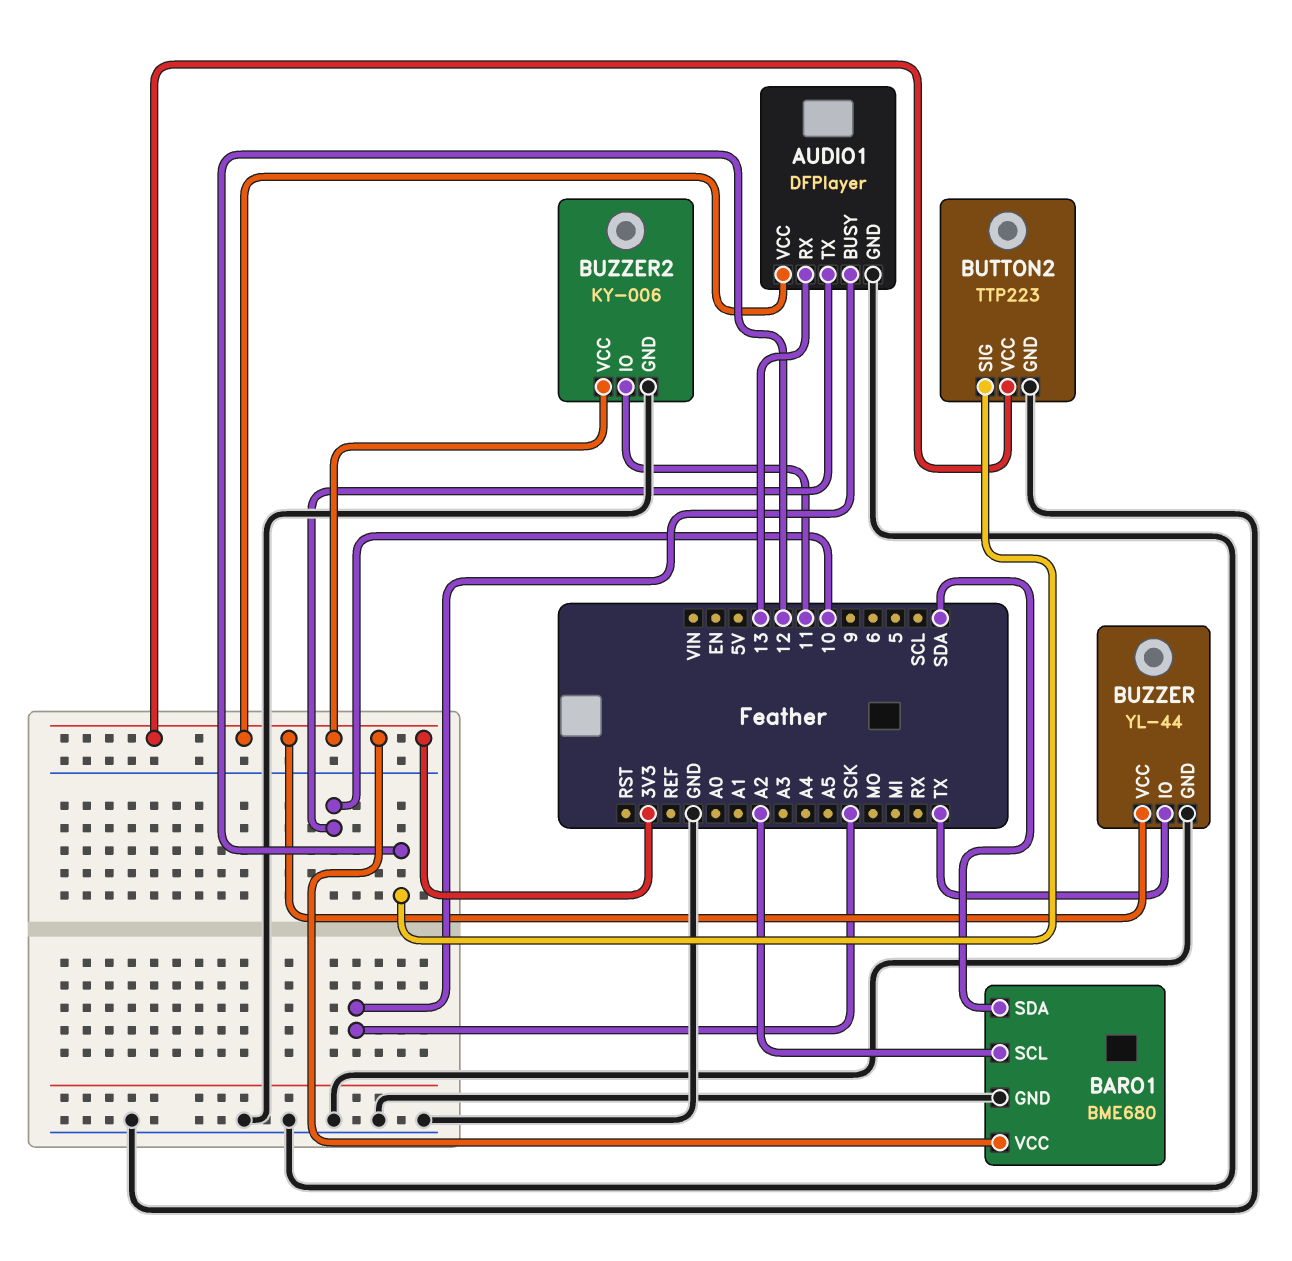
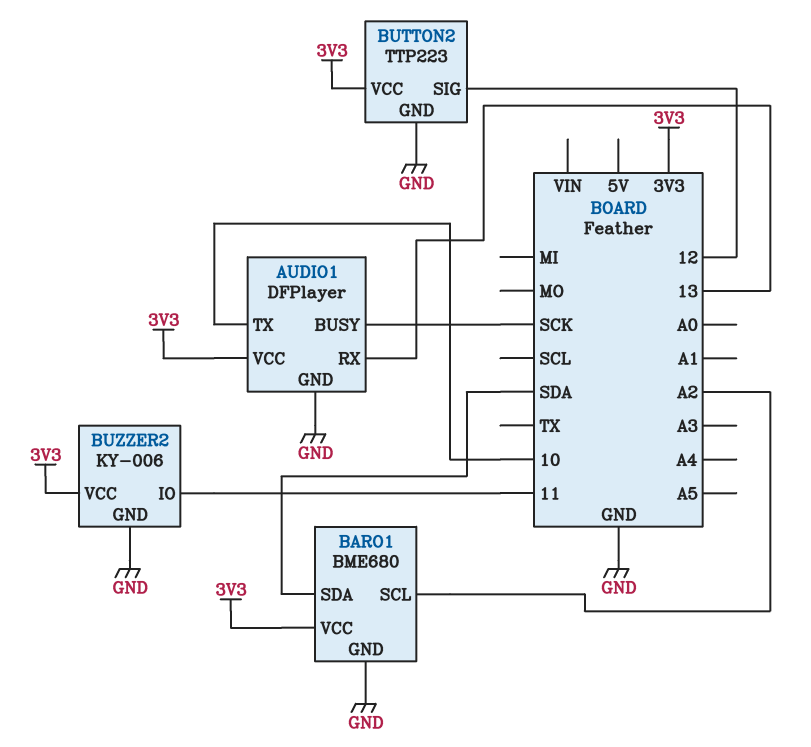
BUZZER: YL-44 -> none
BUZZER pin GND: GND -> none
BUZZER pin IO: TX -> none
BUZZER pin VCC: 3V3 -> none

